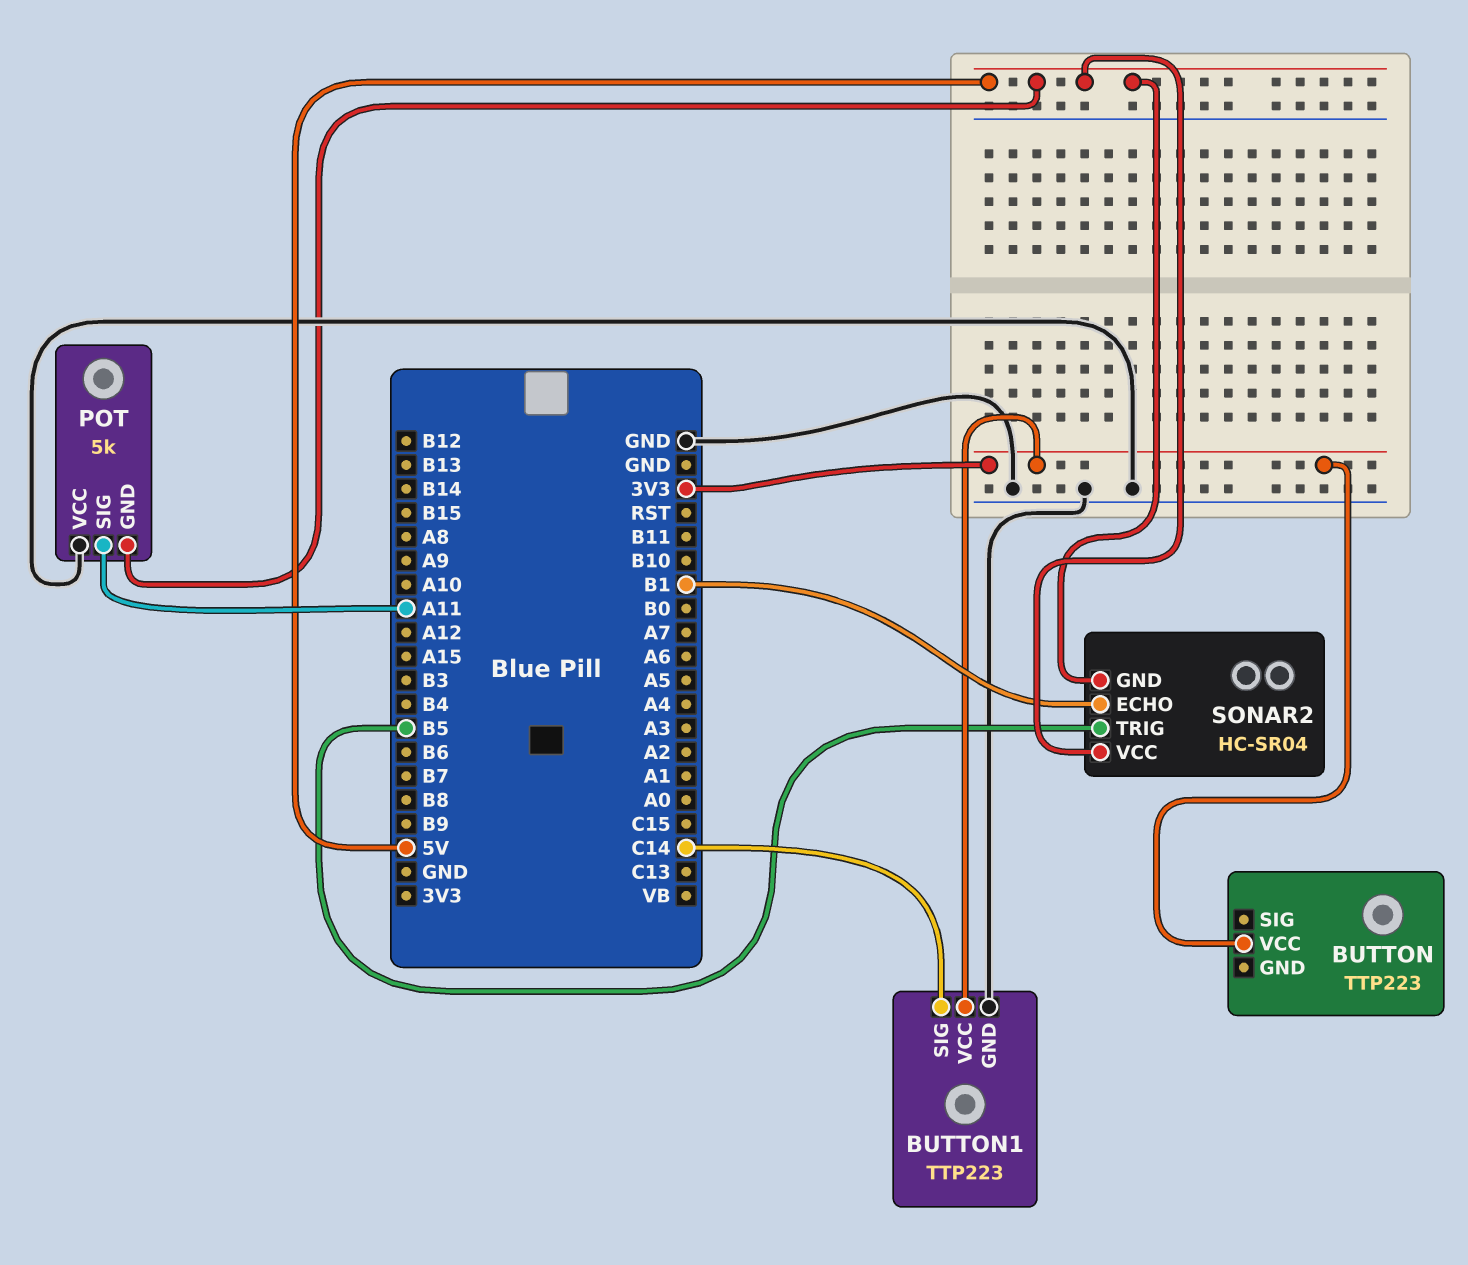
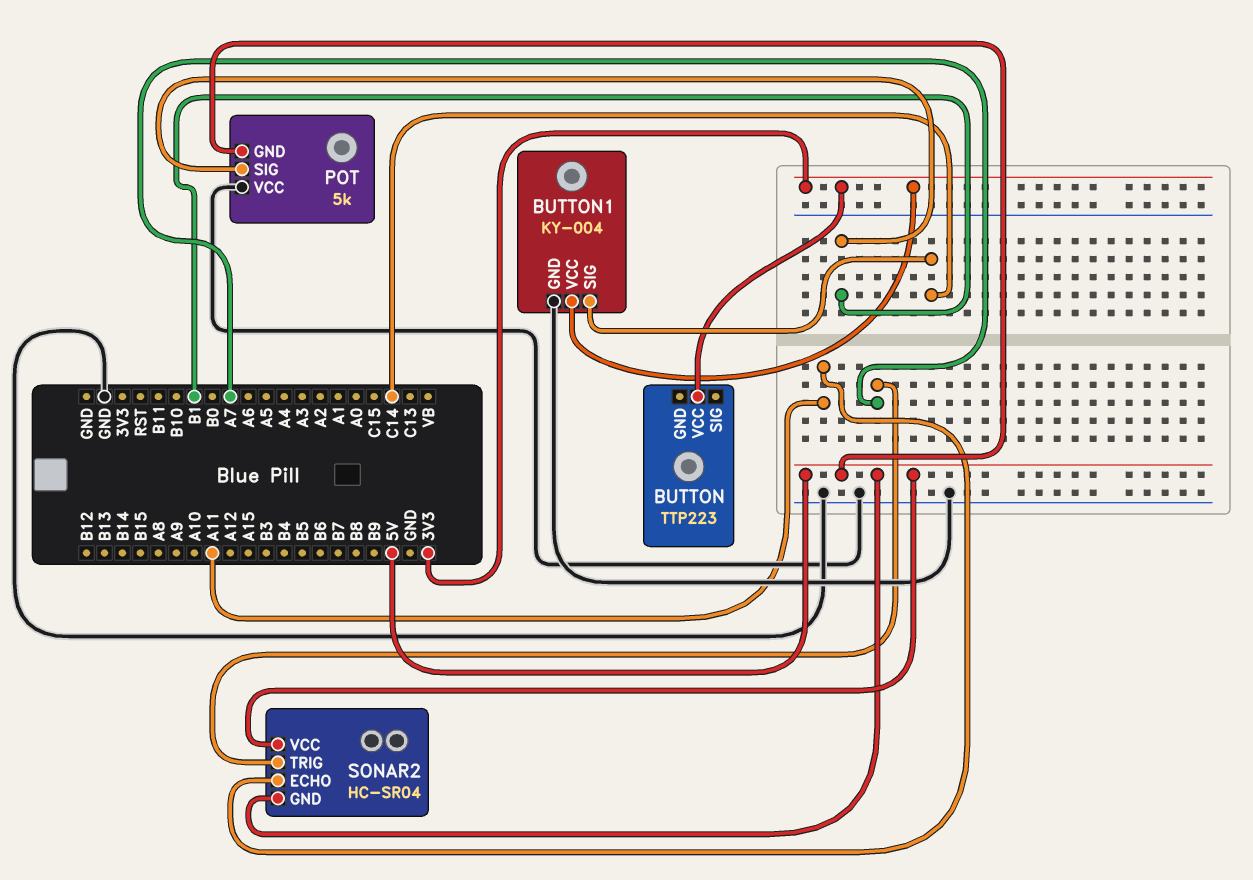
BUTTON1: TTP223 -> KY-004
POT pin SIG: A11 -> B1
SONAR2 pin ECHO: B1 -> A11
SONAR2 pin TRIG: B5 -> A7

